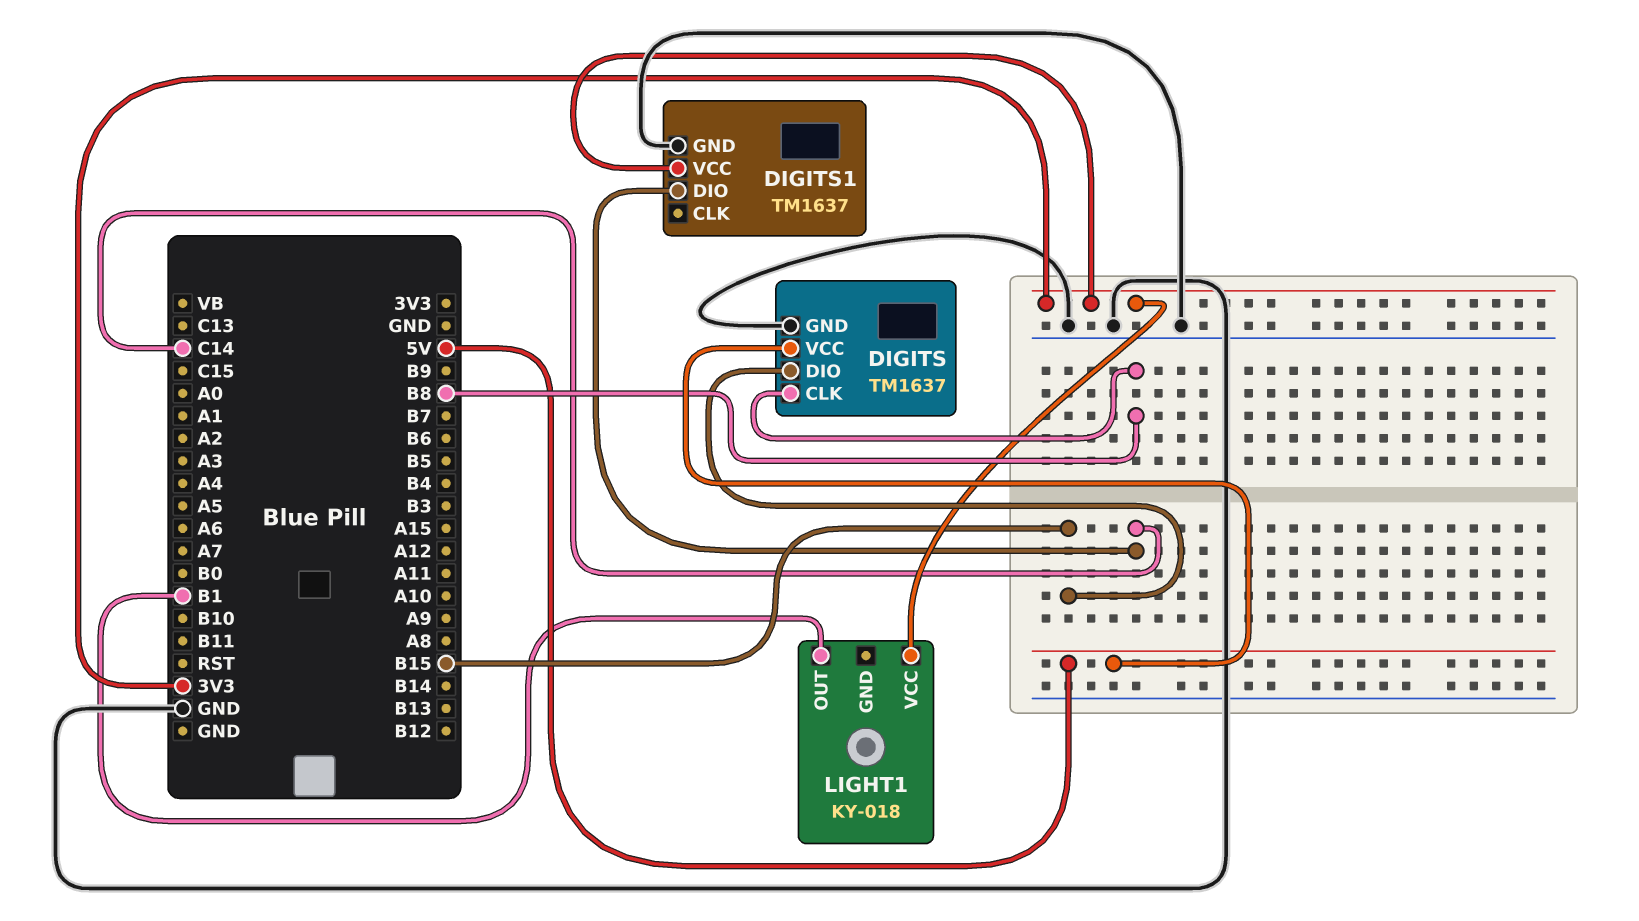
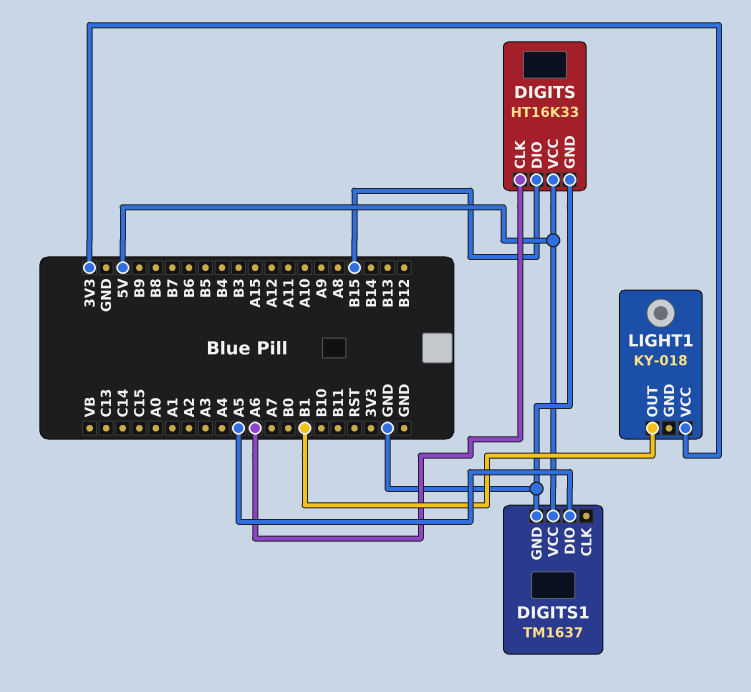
DIGITS: TM1637 -> HT16K33
DIGITS pin CLK: B8 -> A6
DIGITS1 pin DIO: C14 -> A5
DIGITS1 pin VCC: 3V3 -> 5V

